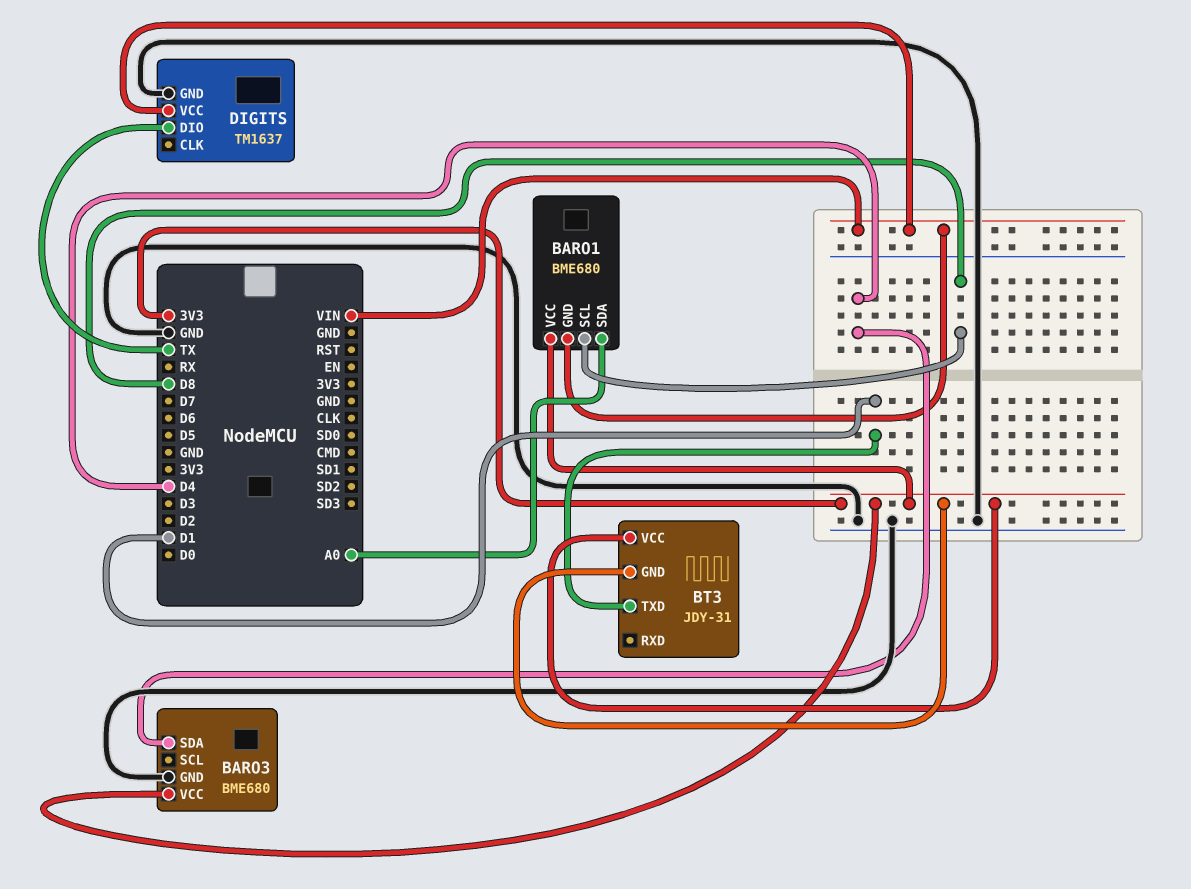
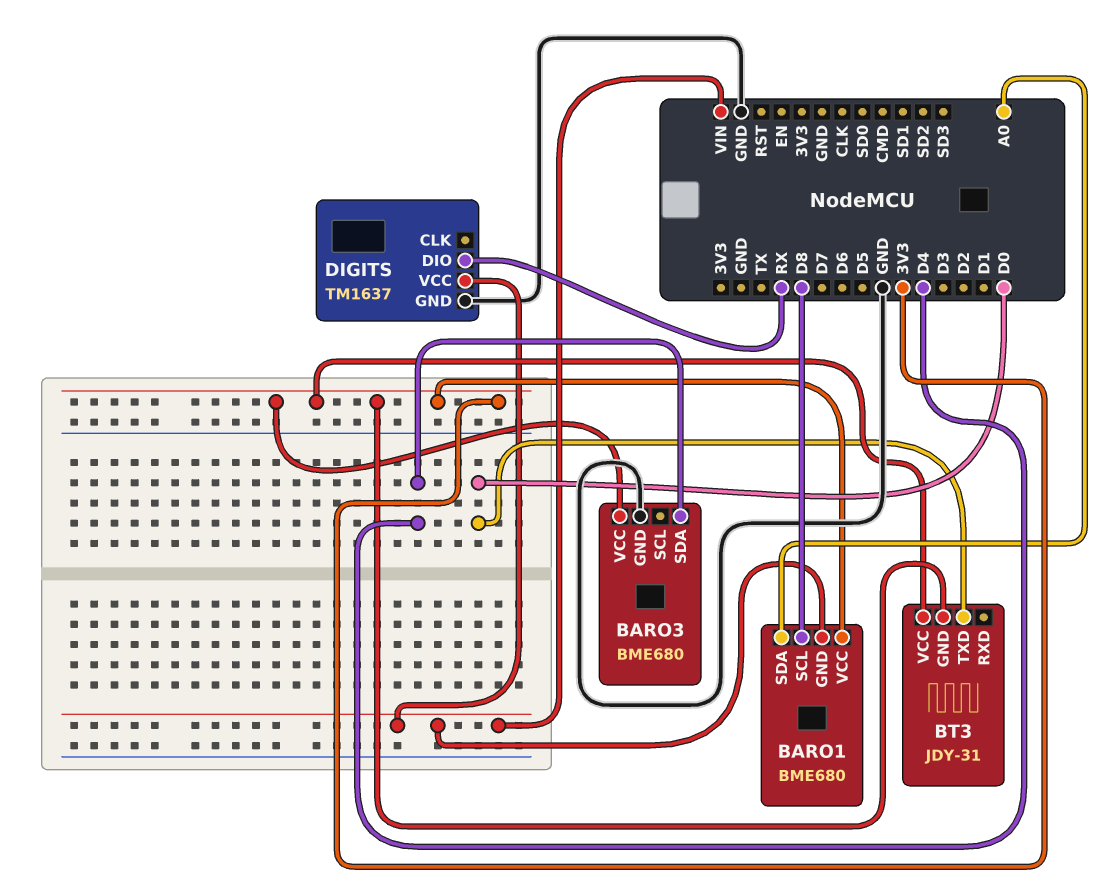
BT3 pin TXD: D1 -> D0
DIGITS pin DIO: TX -> RX

